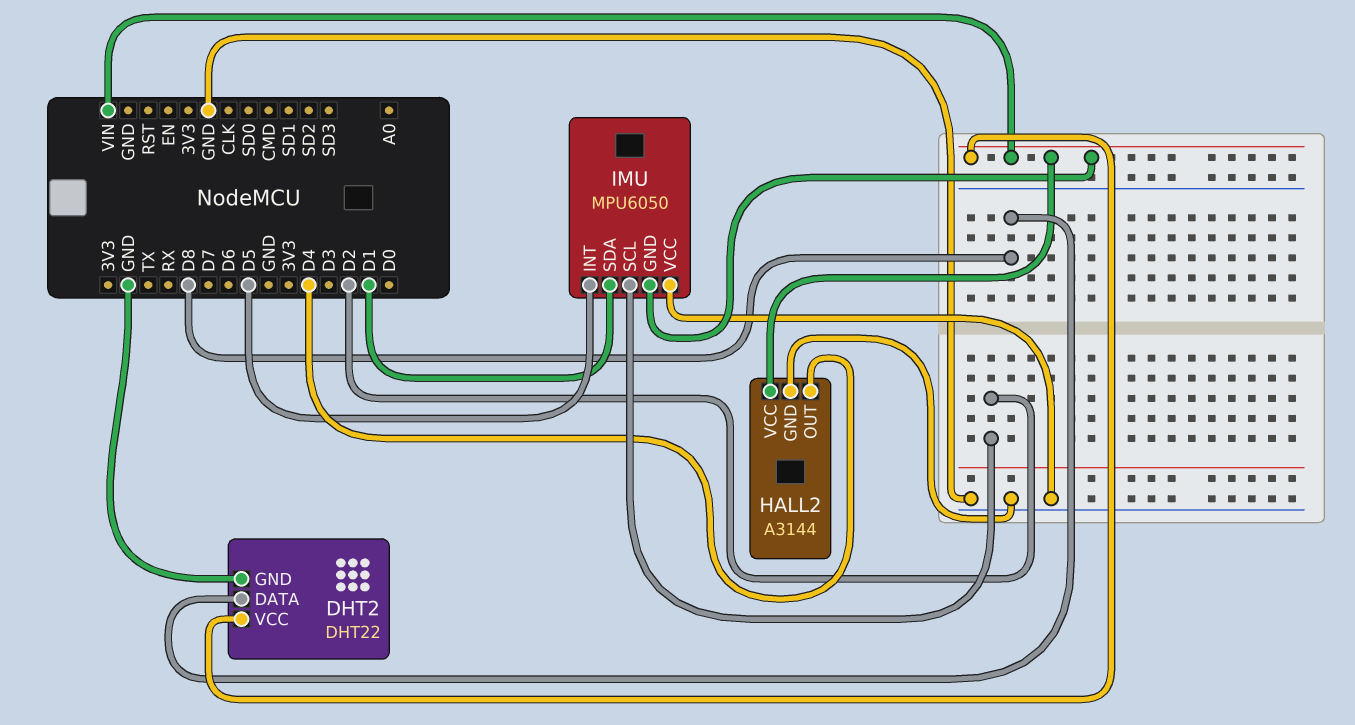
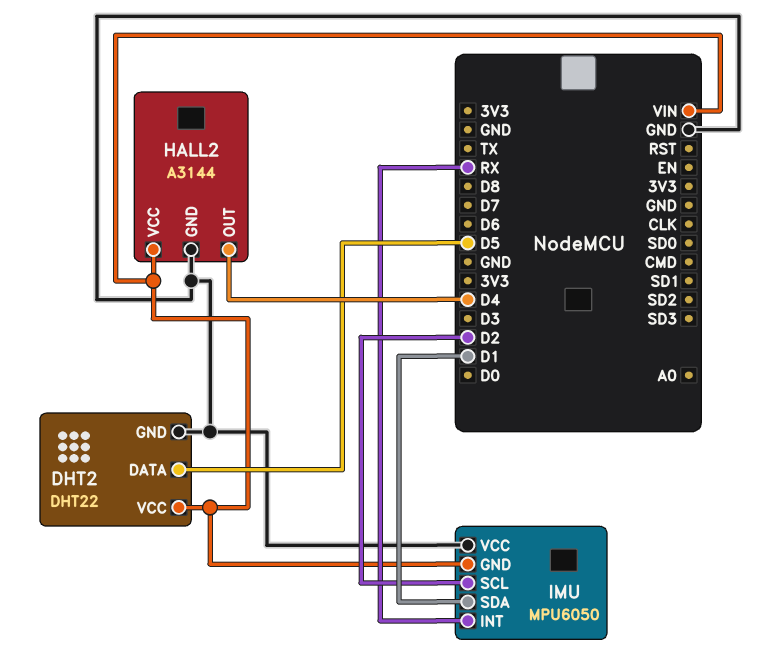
DHT2 pin DATA: D8 -> D5
IMU pin INT: D5 -> RX

